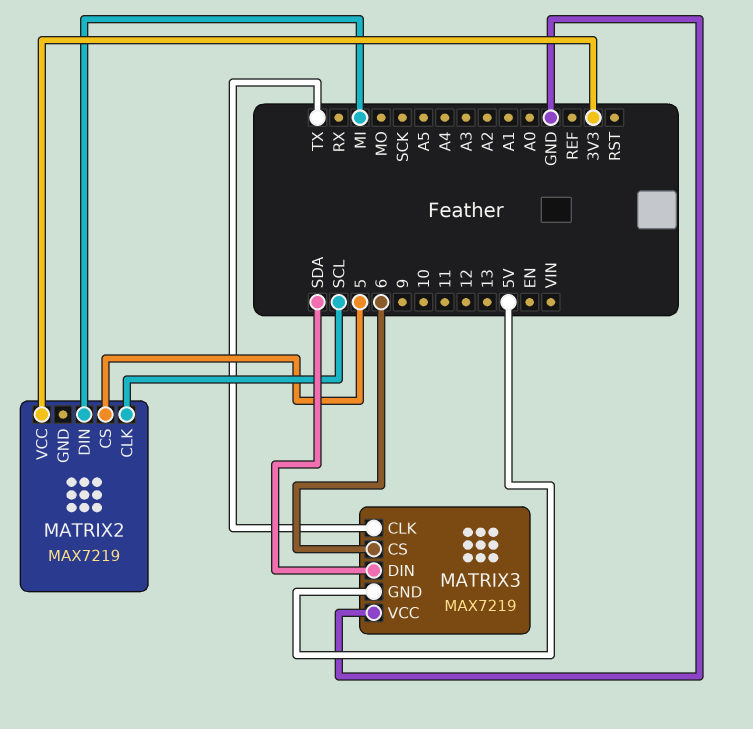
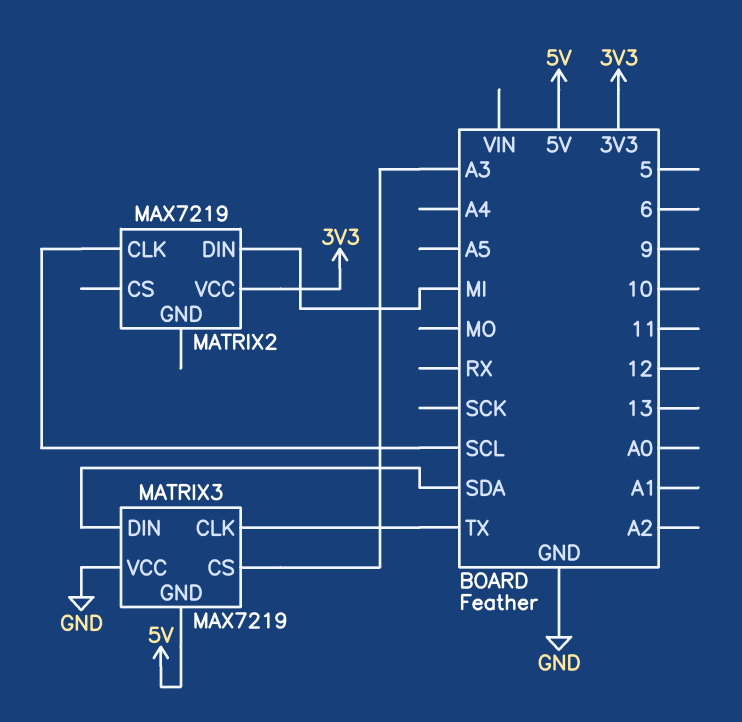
MATRIX2 pin CS: 5 -> none
MATRIX3 pin CS: 6 -> A3

